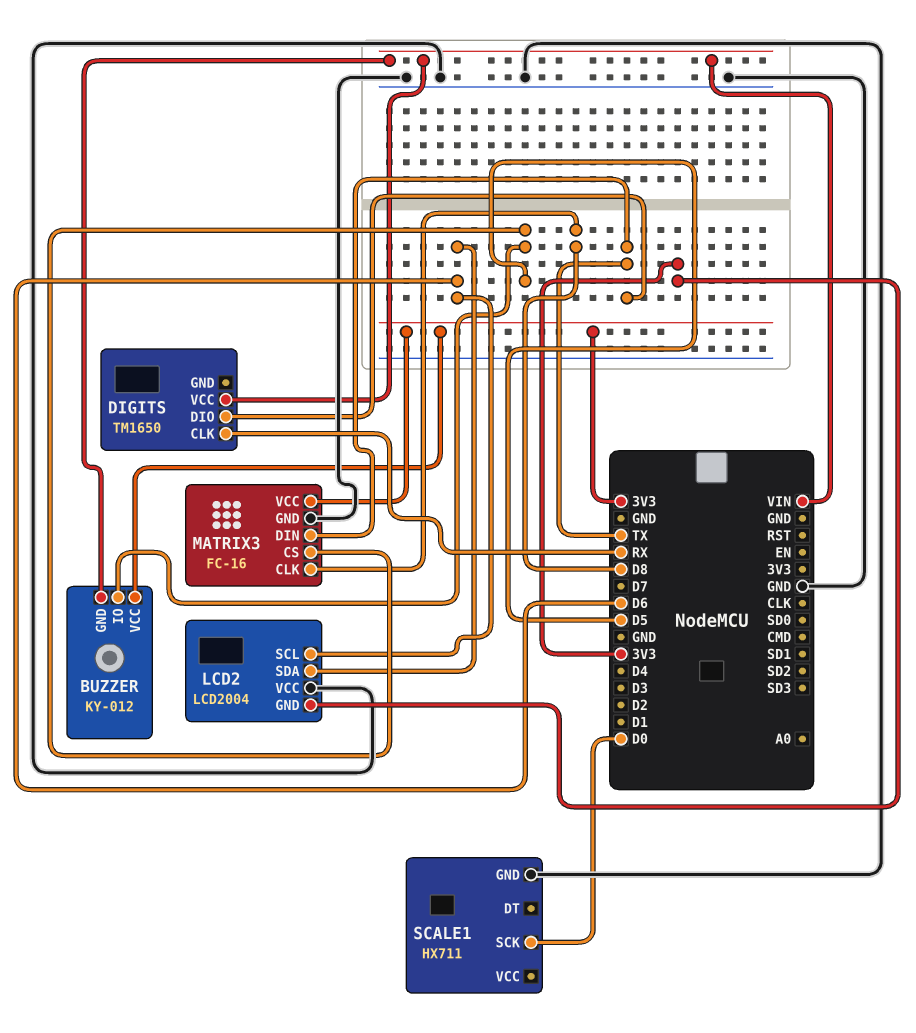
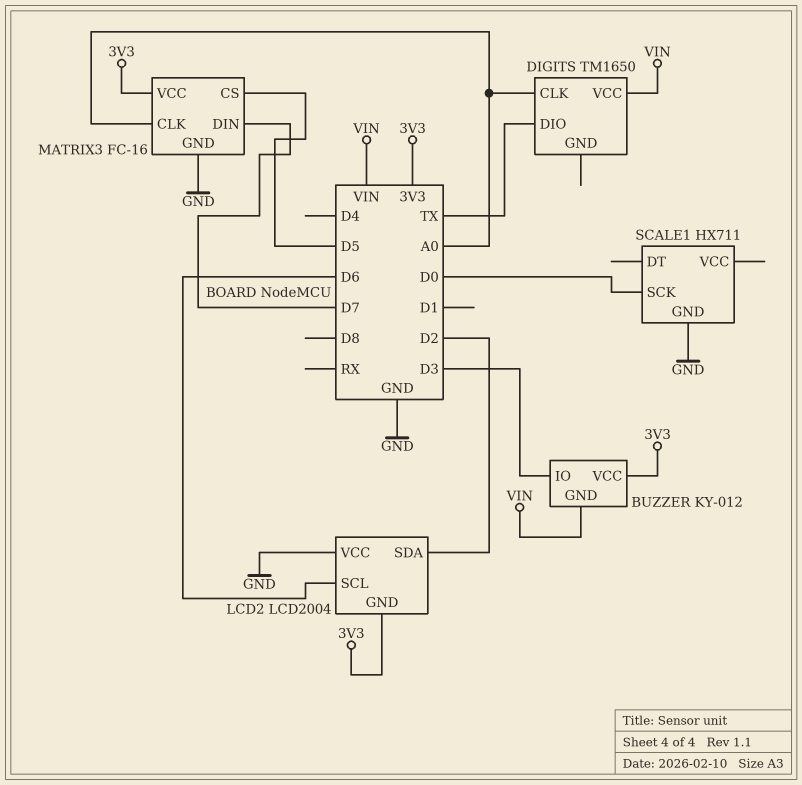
BUZZER pin IO: D5 -> D3
DIGITS pin CLK: RX -> A0
LCD2 pin SDA: D6 -> D2
MATRIX3 pin CLK: D8 -> A0
MATRIX3 pin DIN: TX -> D7

